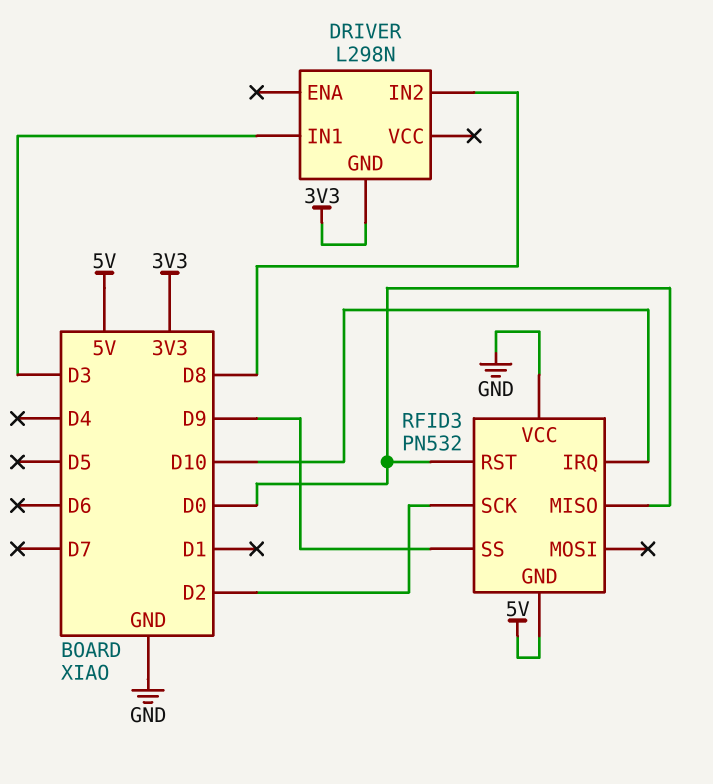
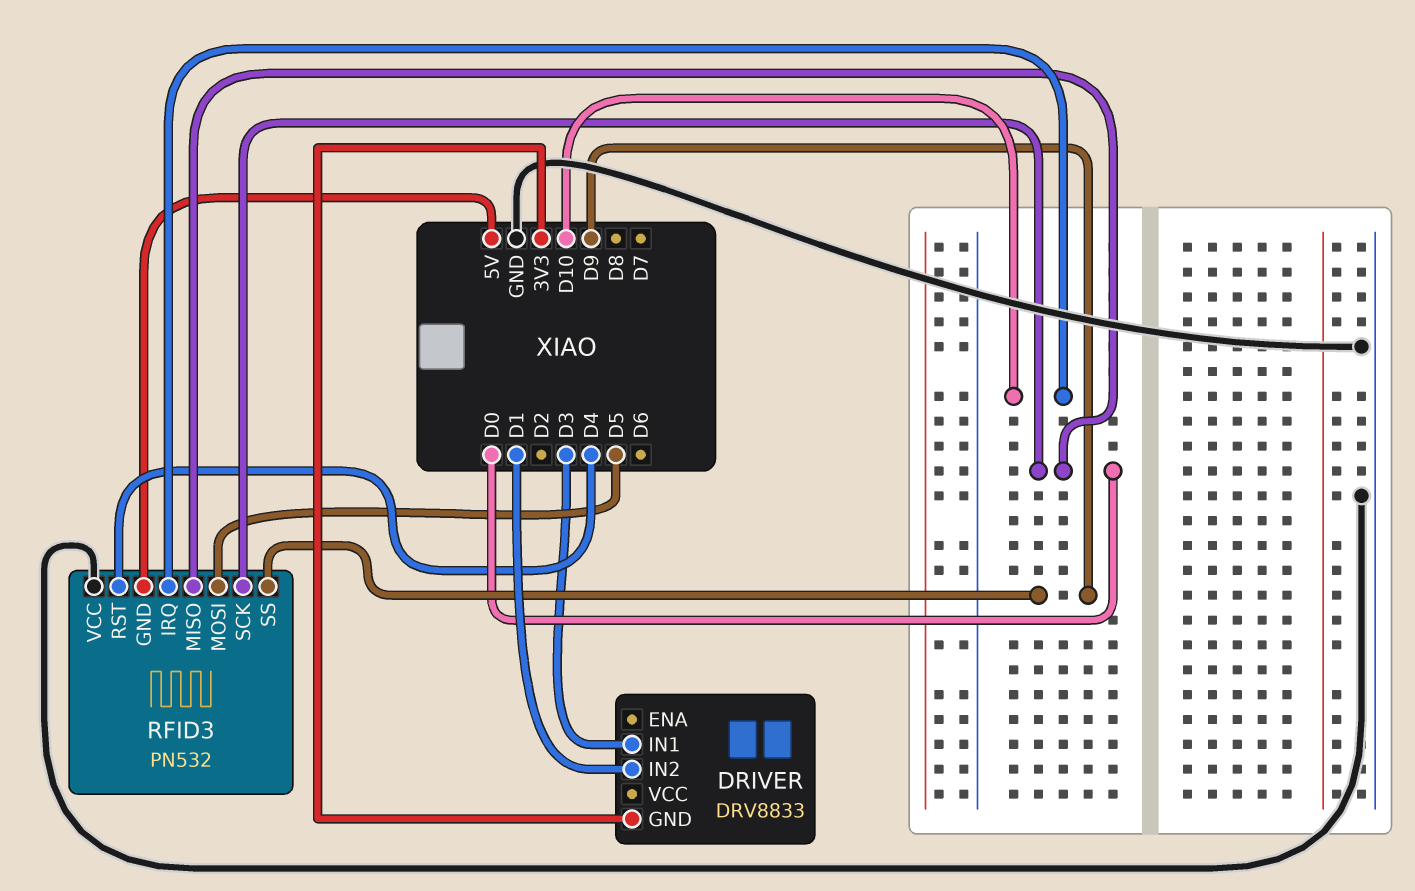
DRIVER: L298N -> DRV8833
DRIVER pin IN2: D8 -> D1
RFID3 pin MOSI: none -> D5
RFID3 pin RST: D0 -> D4
RFID3 pin SCK: D2 -> D0

